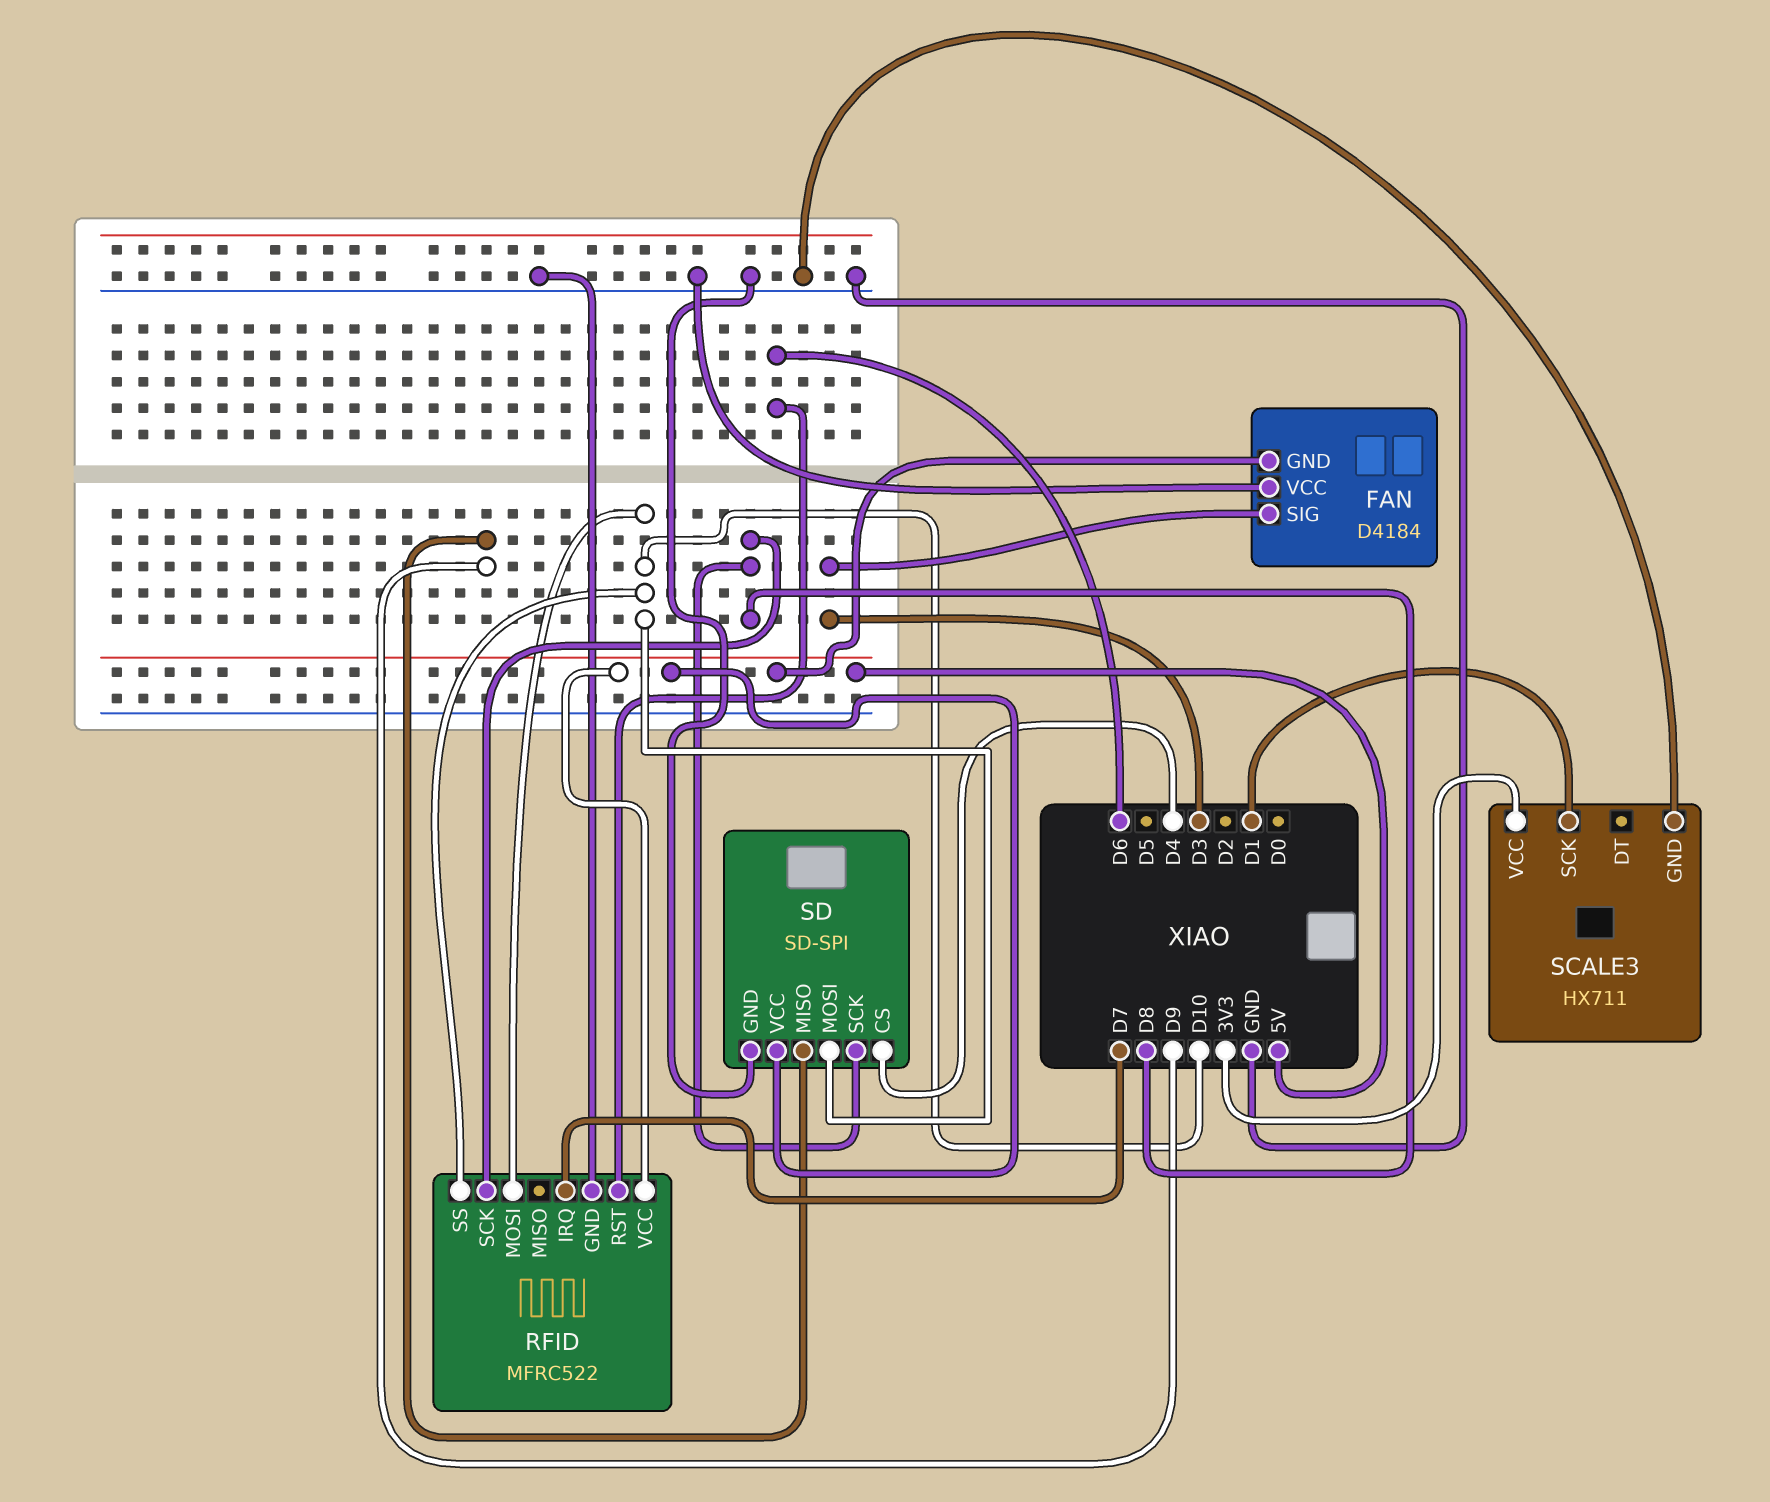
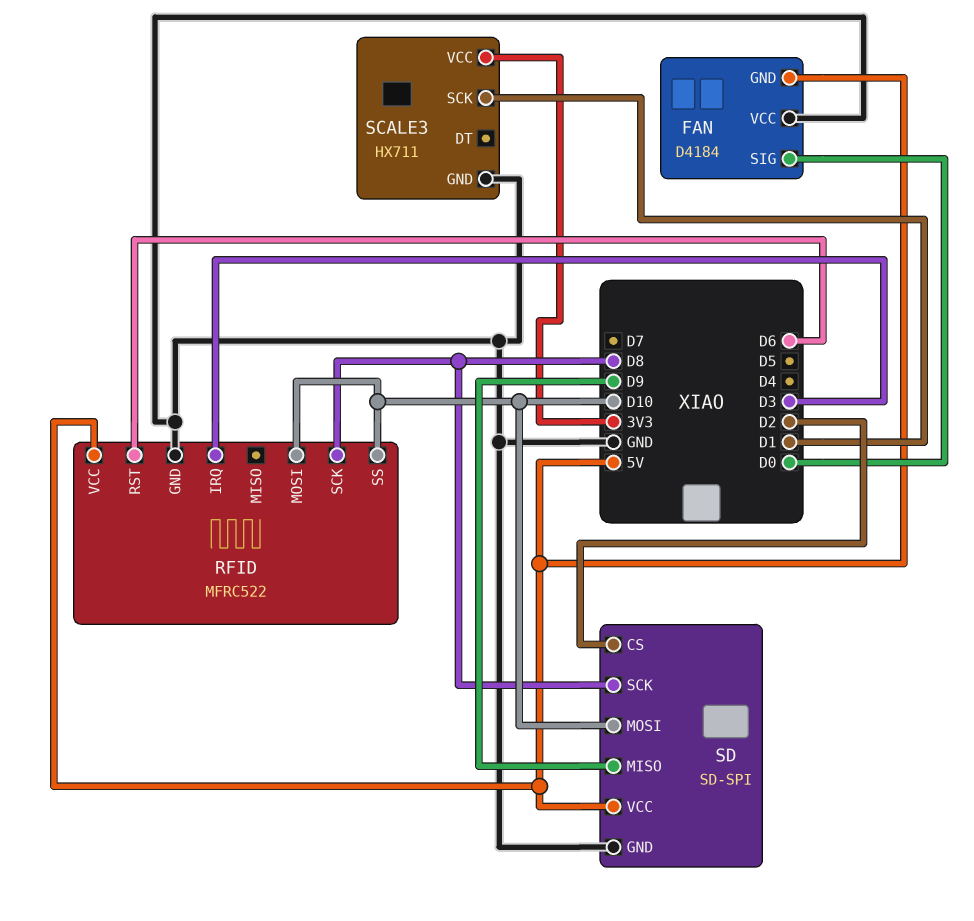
FAN pin SIG: D3 -> D0
RFID pin IRQ: D7 -> D3
SD pin CS: D4 -> D2

